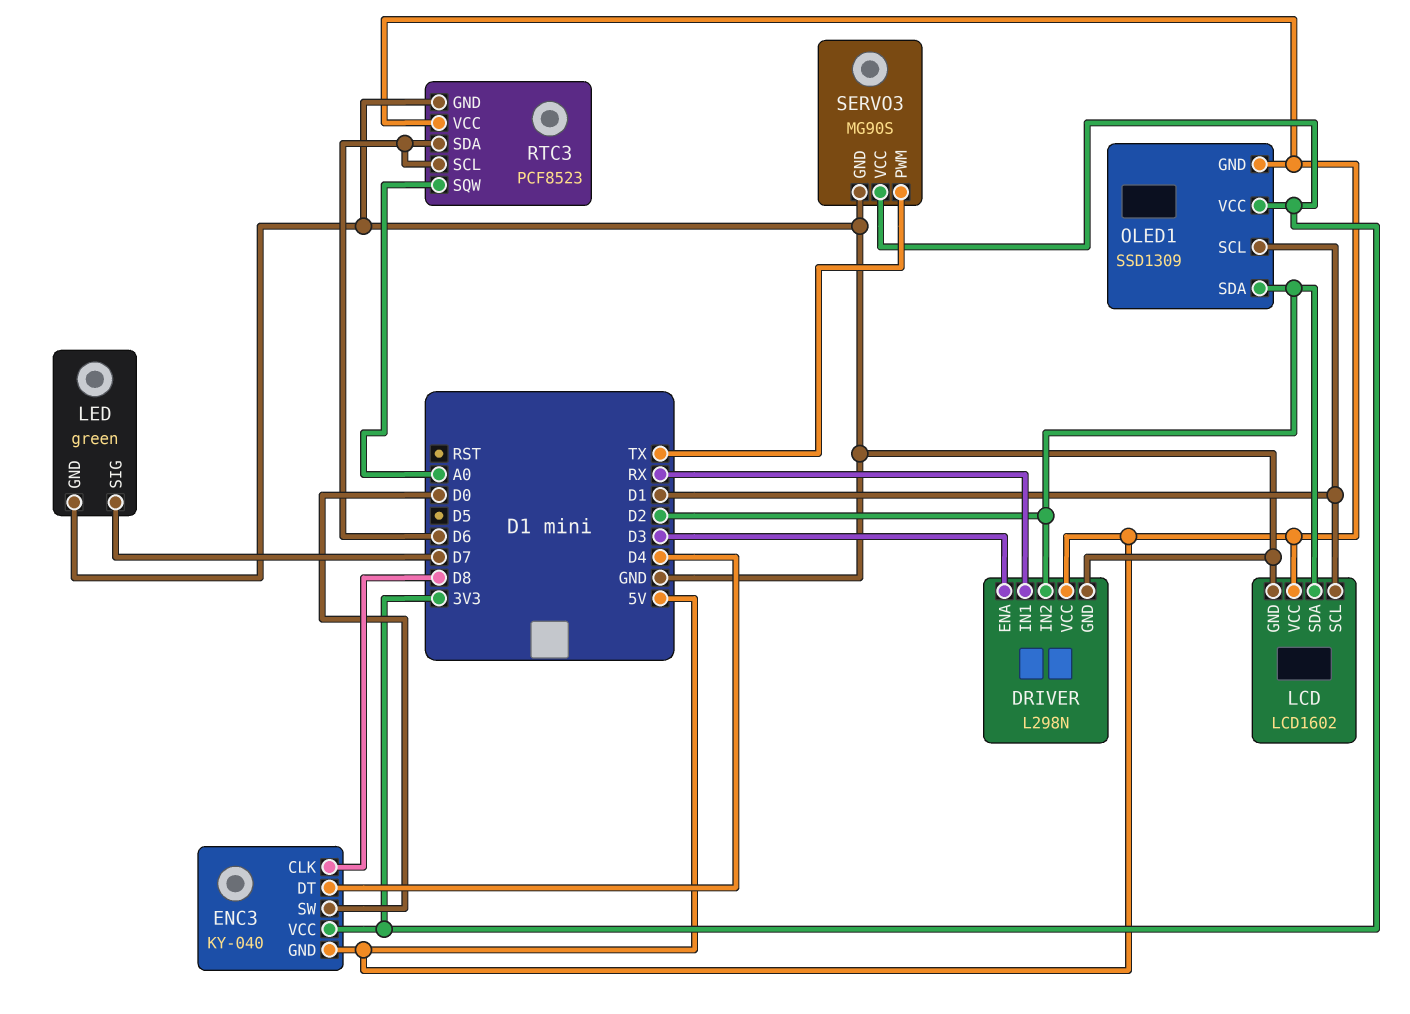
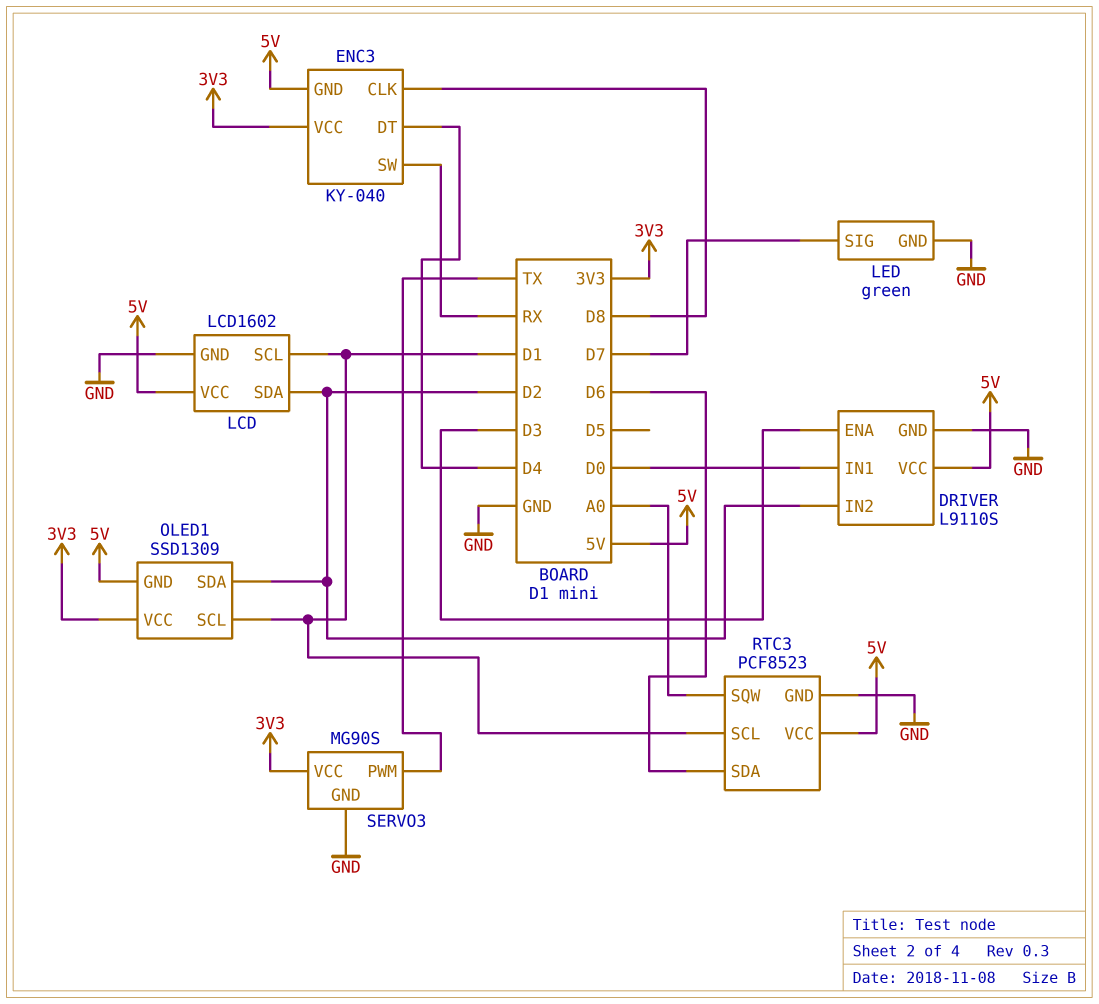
DRIVER: L298N -> L9110S
DRIVER pin IN1: RX -> D0
ENC3 pin SW: D0 -> RX
RTC3 pin SCL: D6 -> D1

